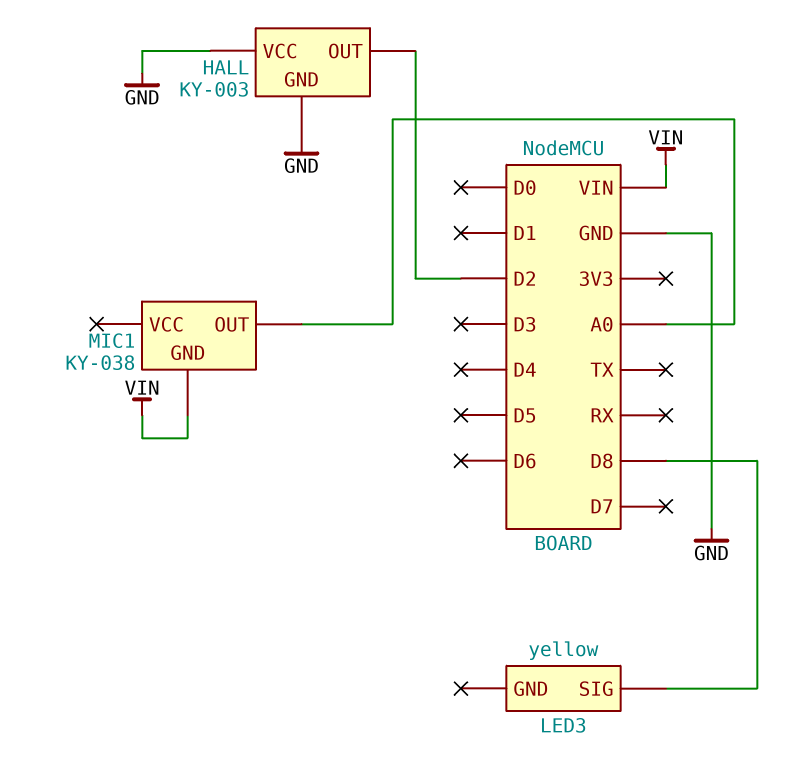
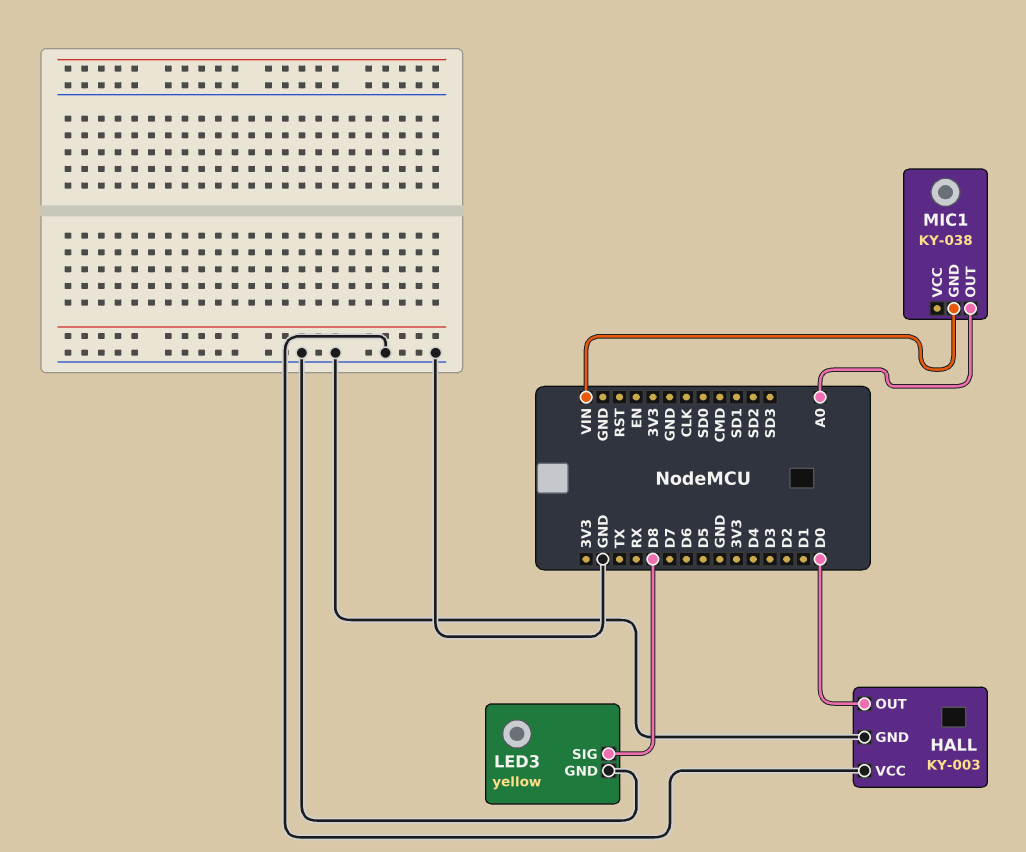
HALL pin OUT: D2 -> D0
LED3 pin GND: none -> GND

